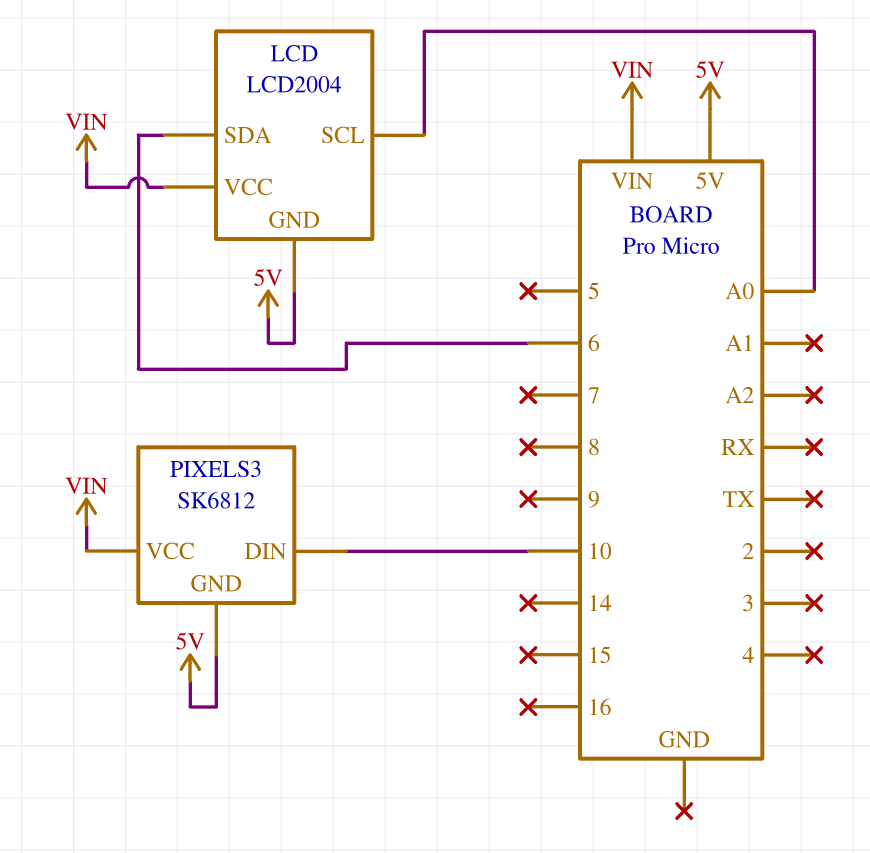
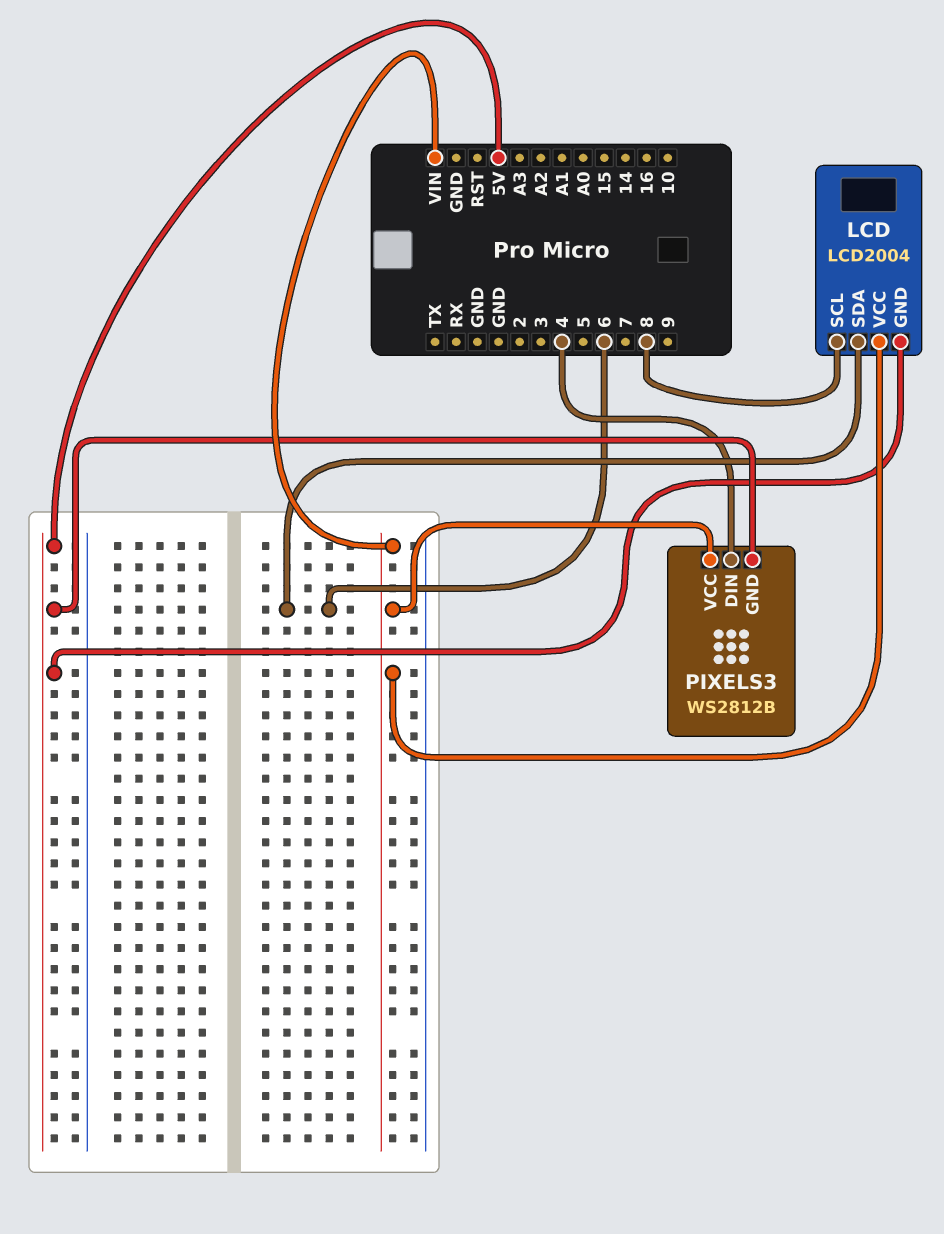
LCD pin SCL: A0 -> 8
PIXELS3: SK6812 -> WS2812B
PIXELS3 pin DIN: 10 -> 4

